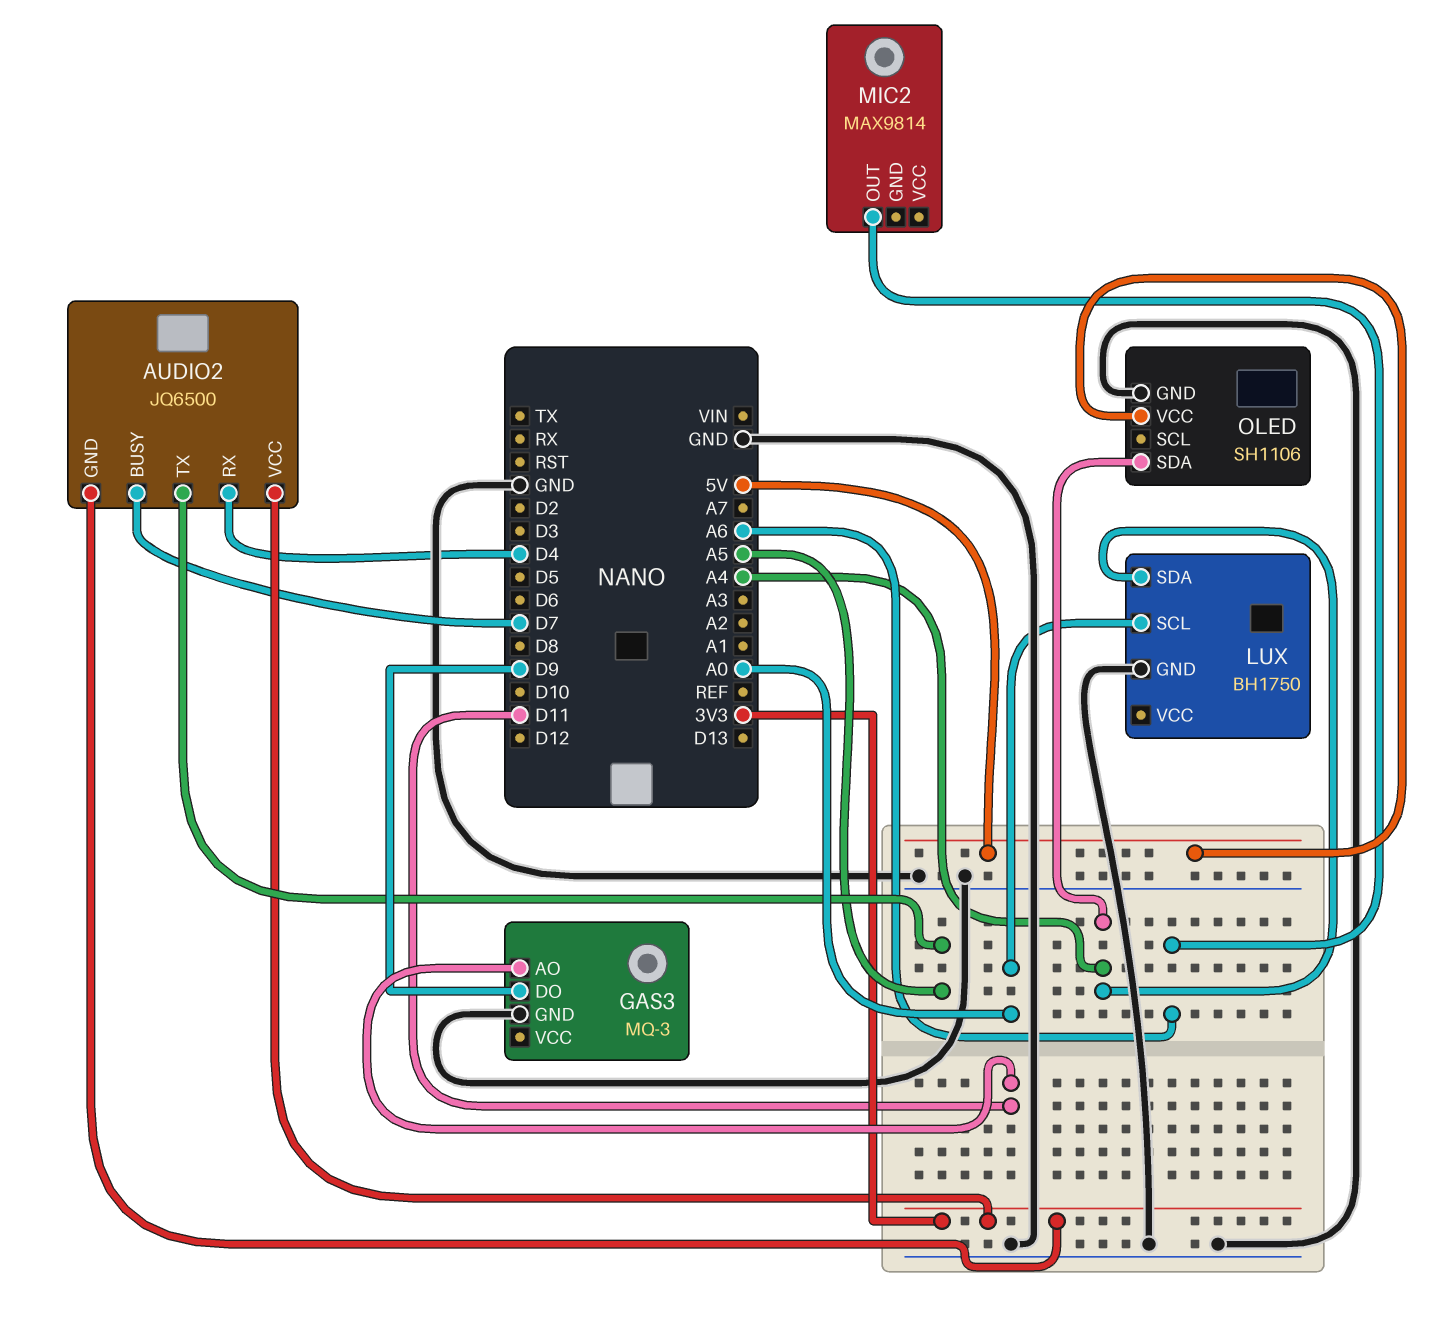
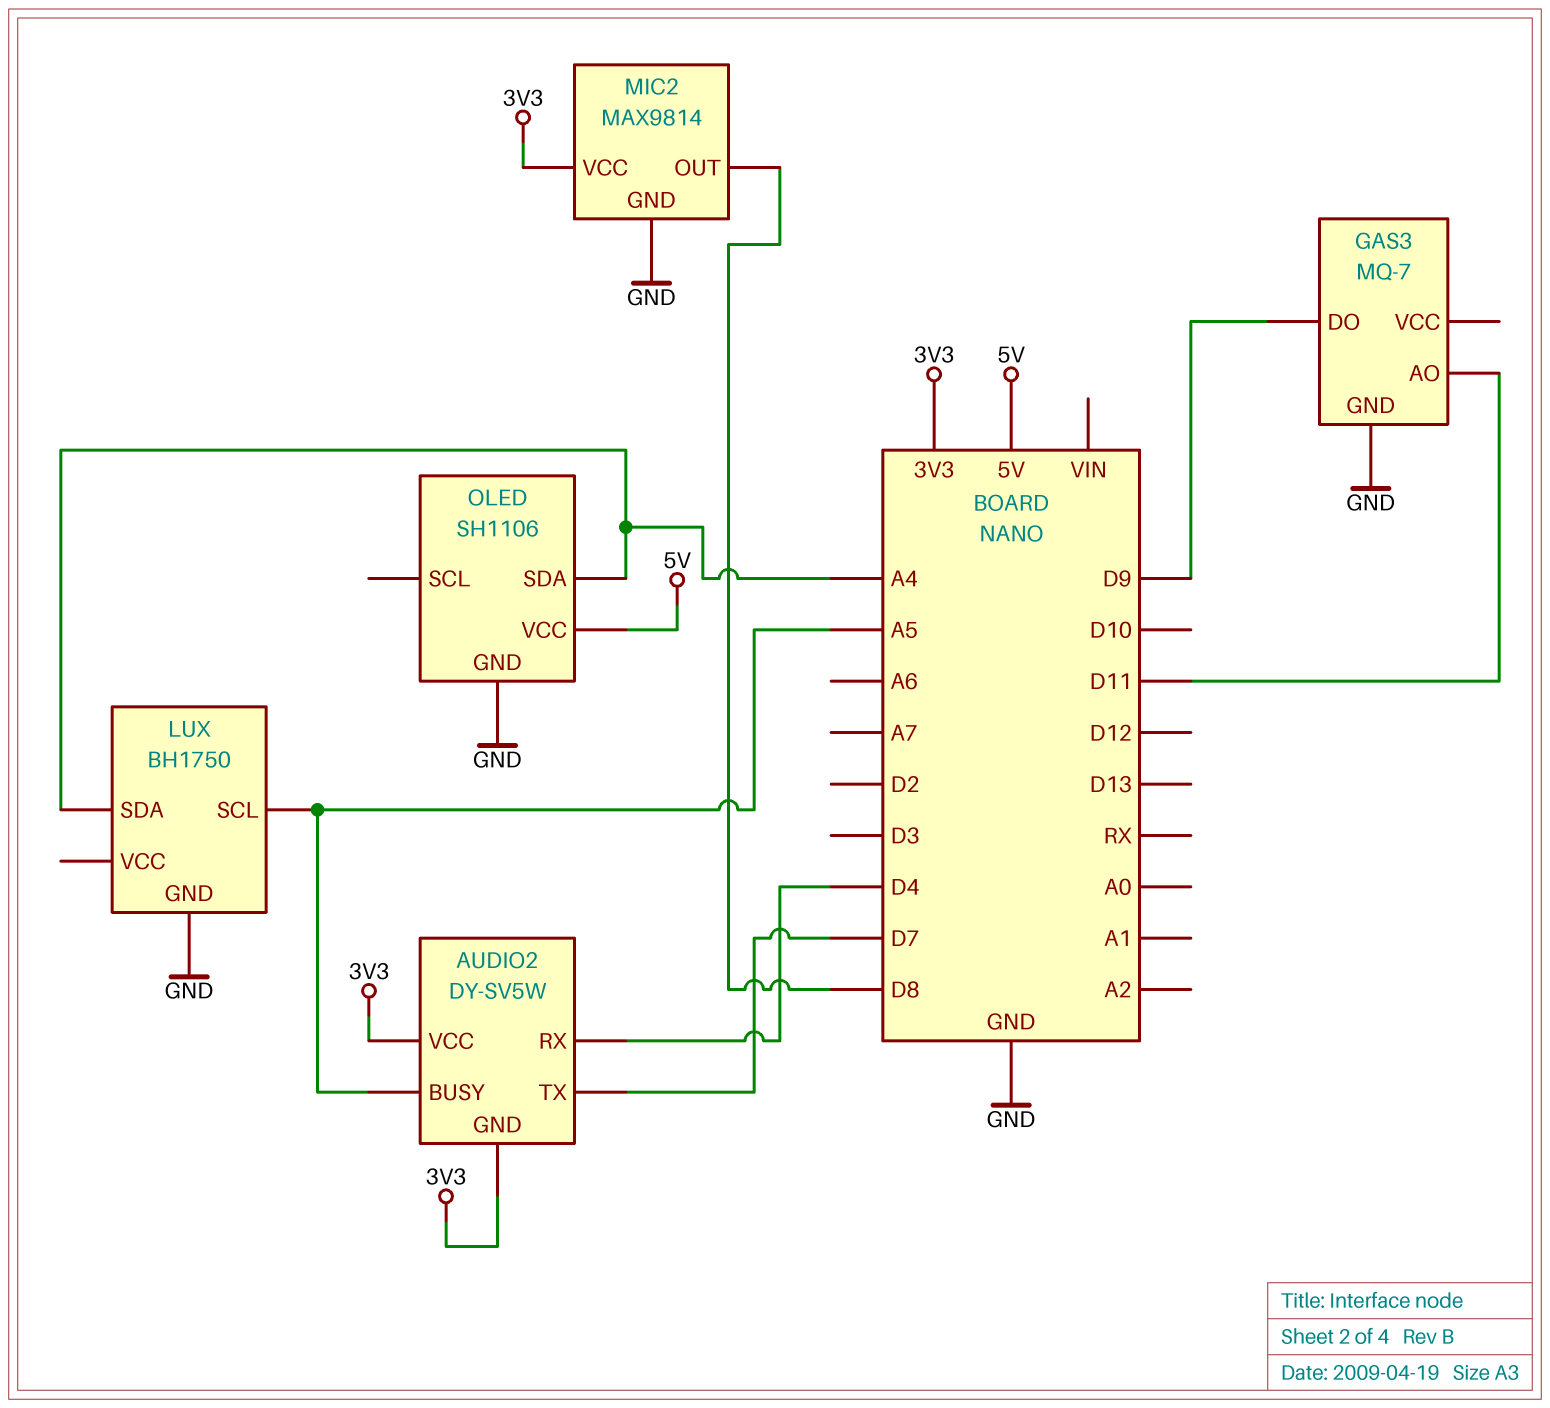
AUDIO2: JQ6500 -> DY-SV5W
AUDIO2 pin BUSY: D7 -> A5
AUDIO2 pin TX: A5 -> D7
GAS3: MQ-3 -> MQ-7
LUX pin SCL: A0 -> A5
MIC2 pin GND: none -> GND
MIC2 pin OUT: A6 -> D8
MIC2 pin VCC: none -> 3V3

